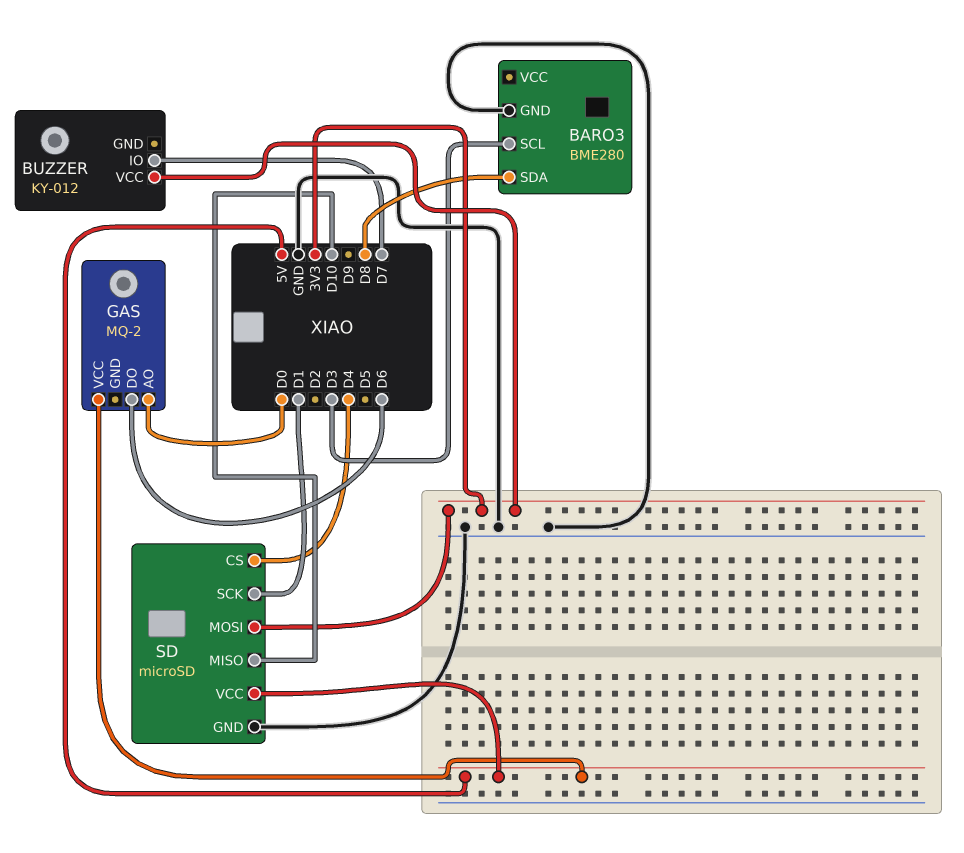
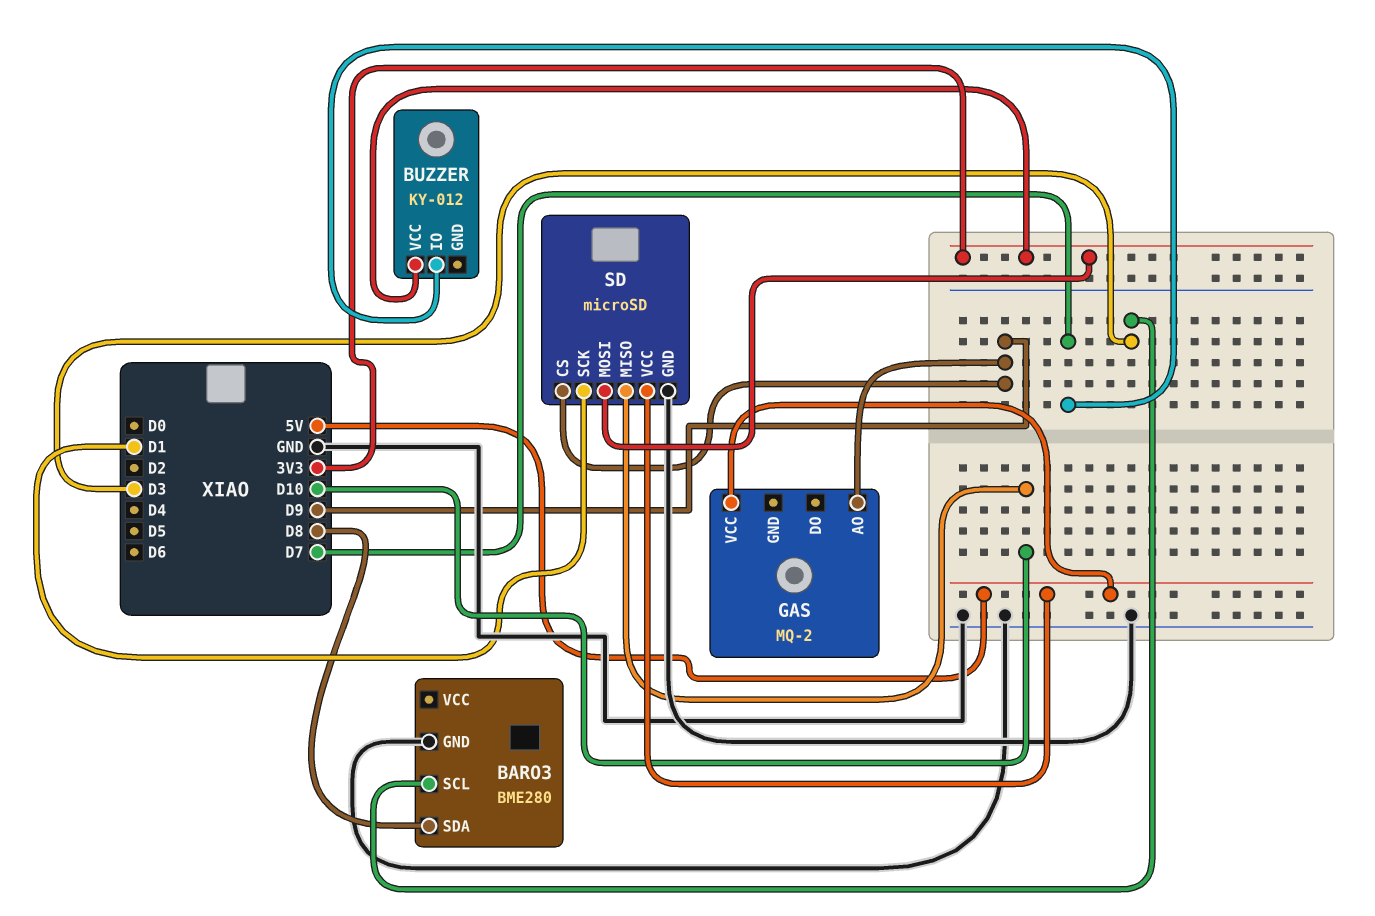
GAS pin AO: D0 -> D9
GAS pin DO: D6 -> none
SD pin CS: D4 -> D9

